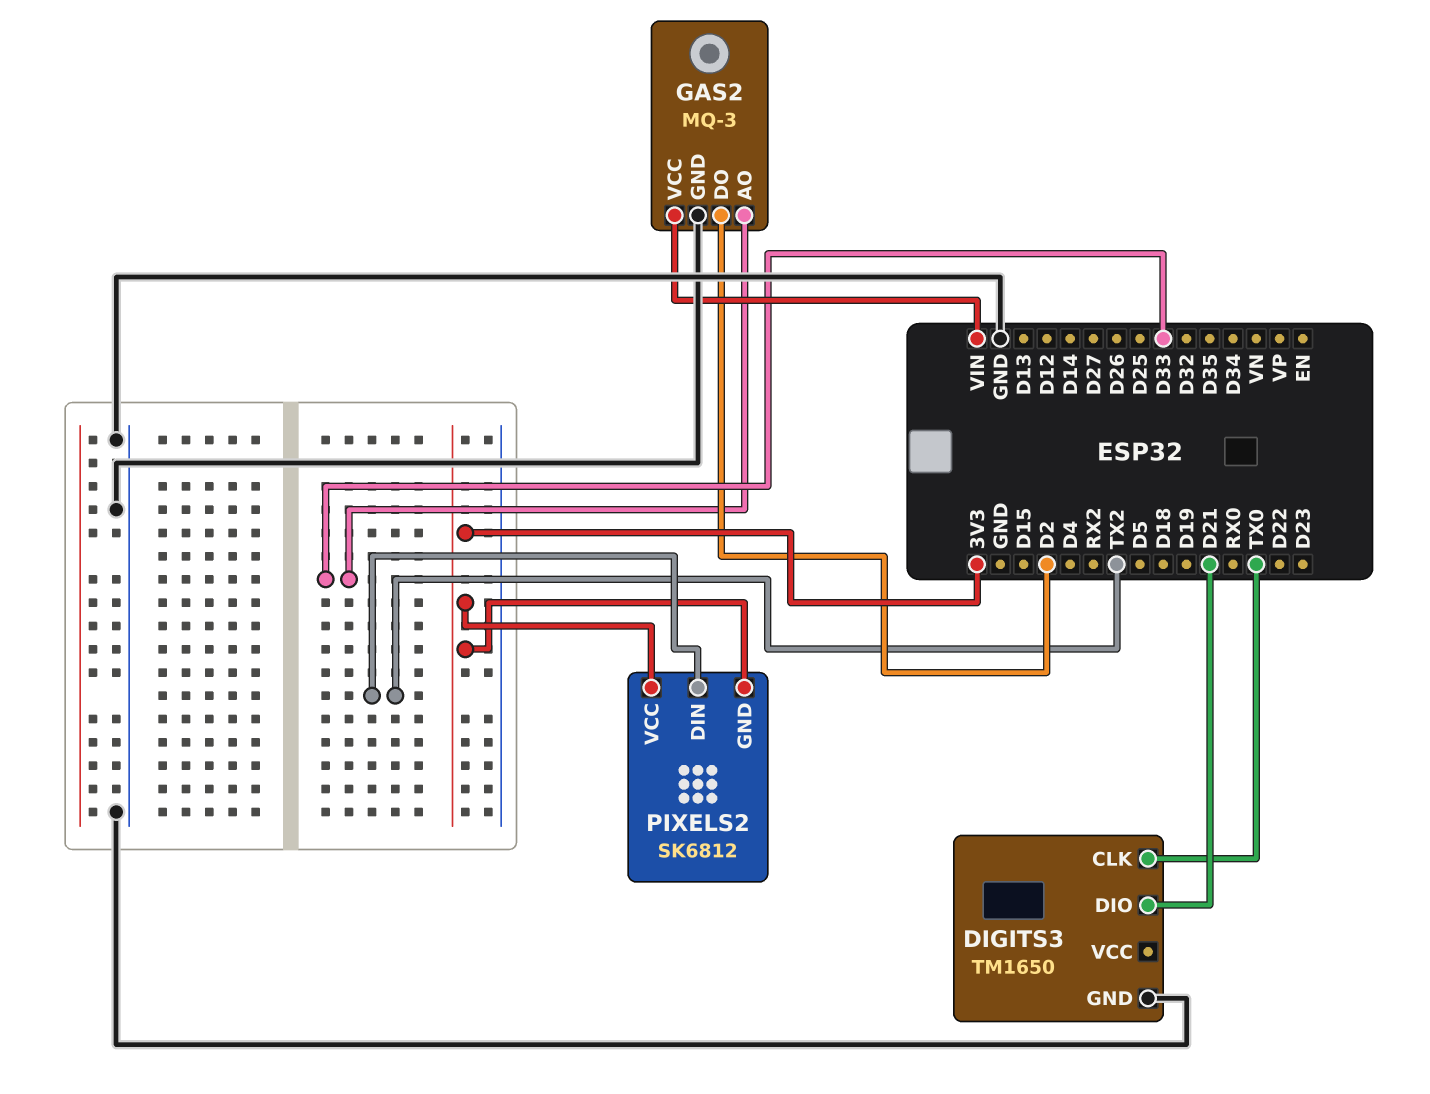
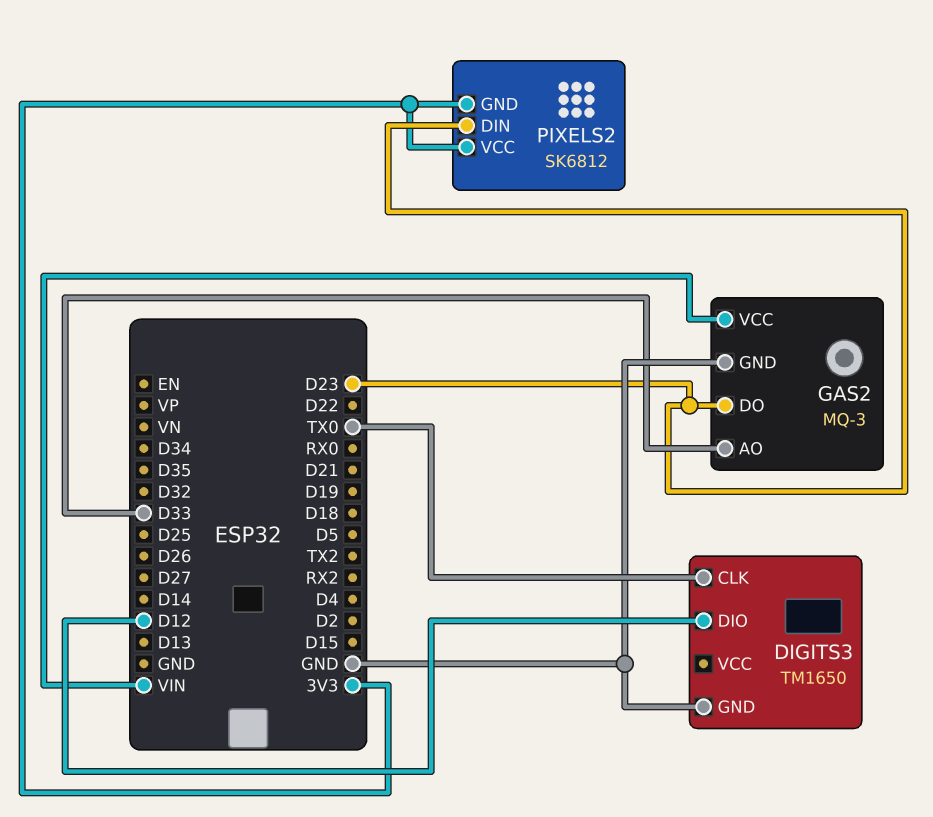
DIGITS3 pin DIO: D21 -> D12
GAS2 pin DO: D2 -> D23
PIXELS2 pin DIN: TX2 -> D23

